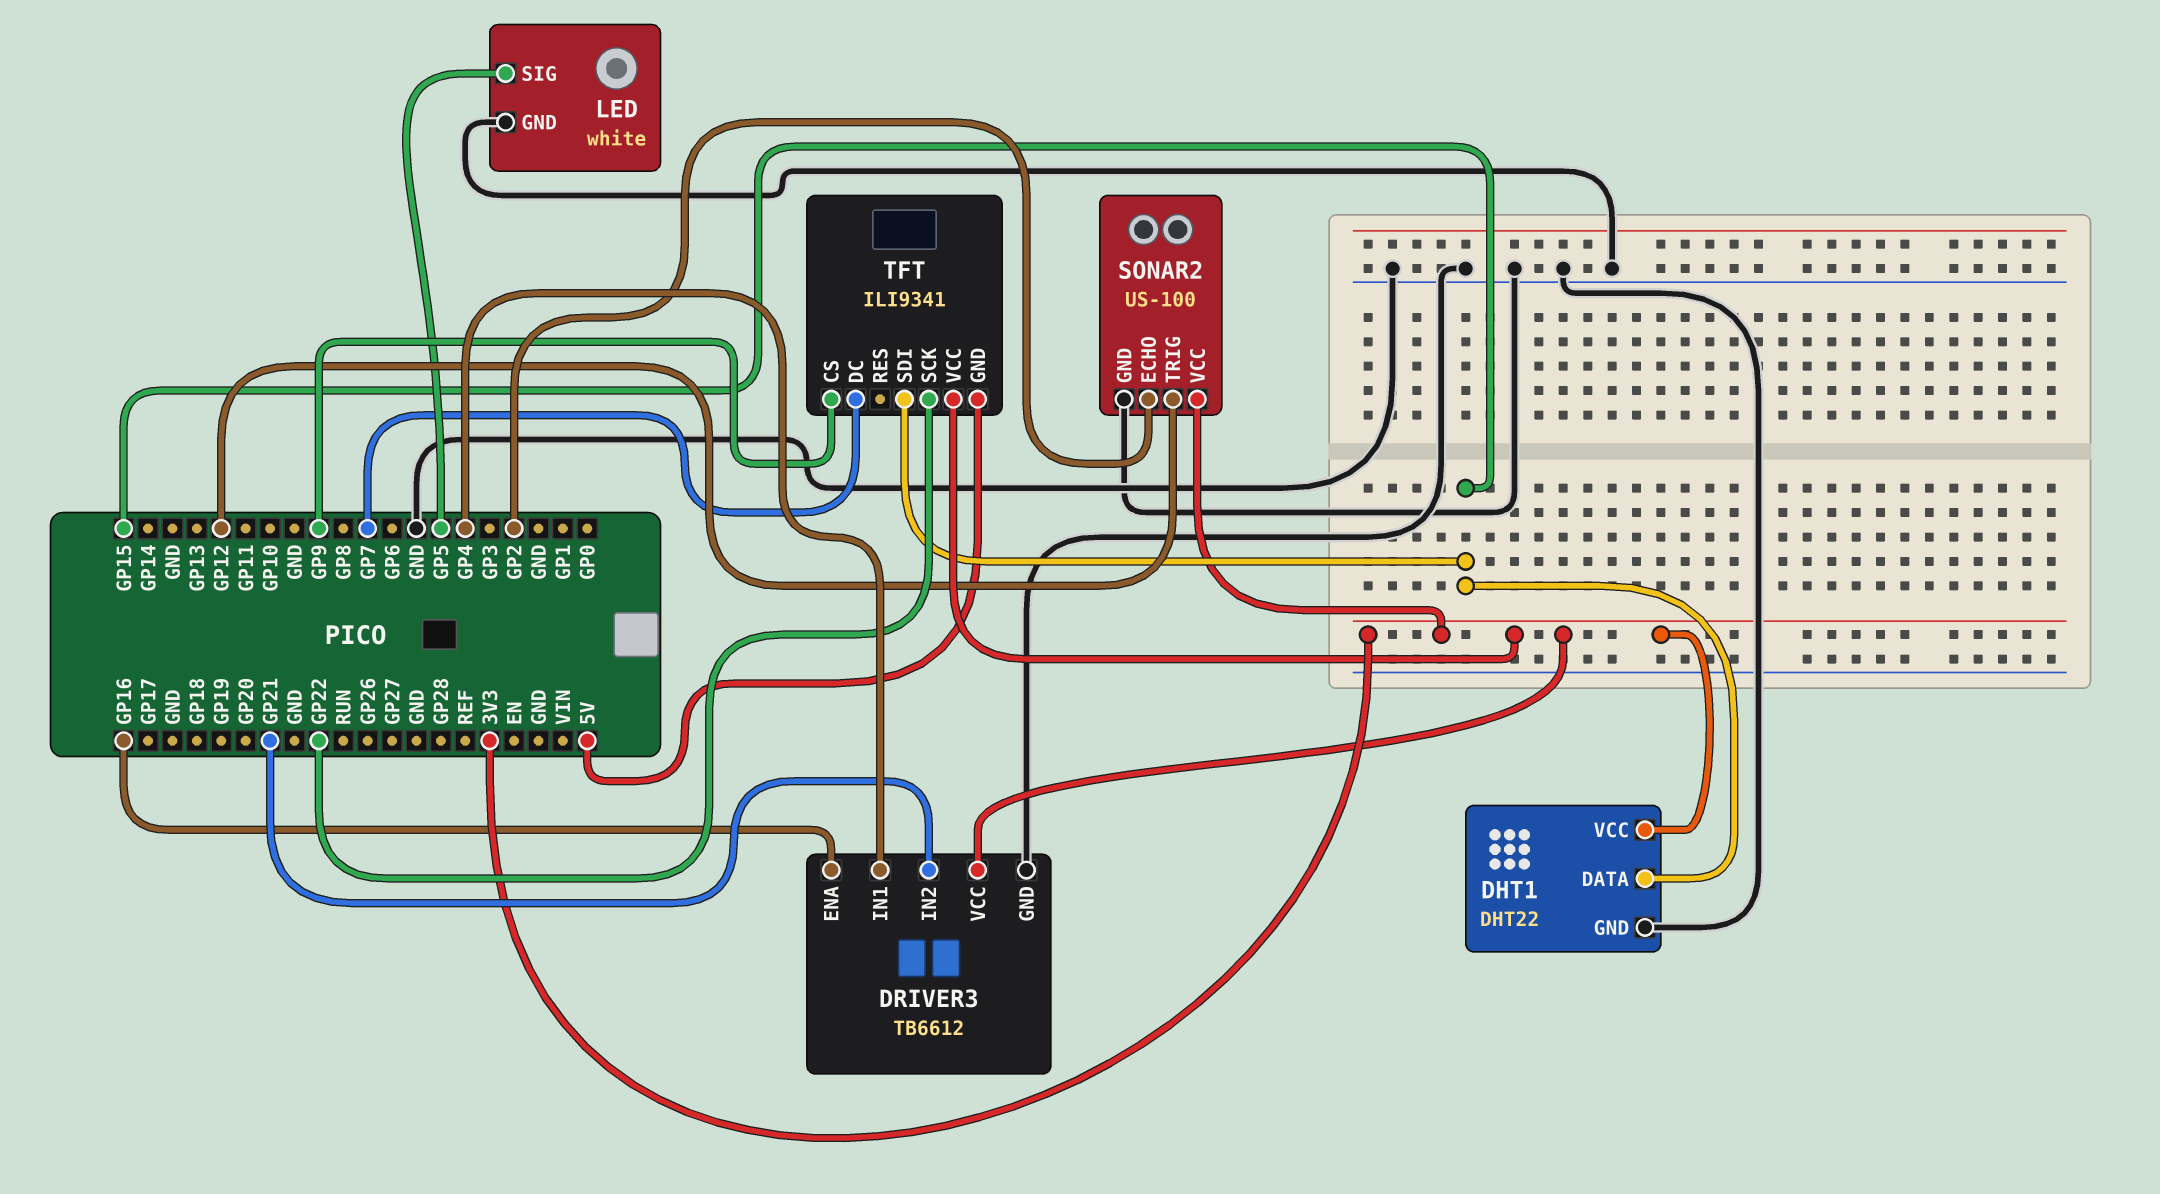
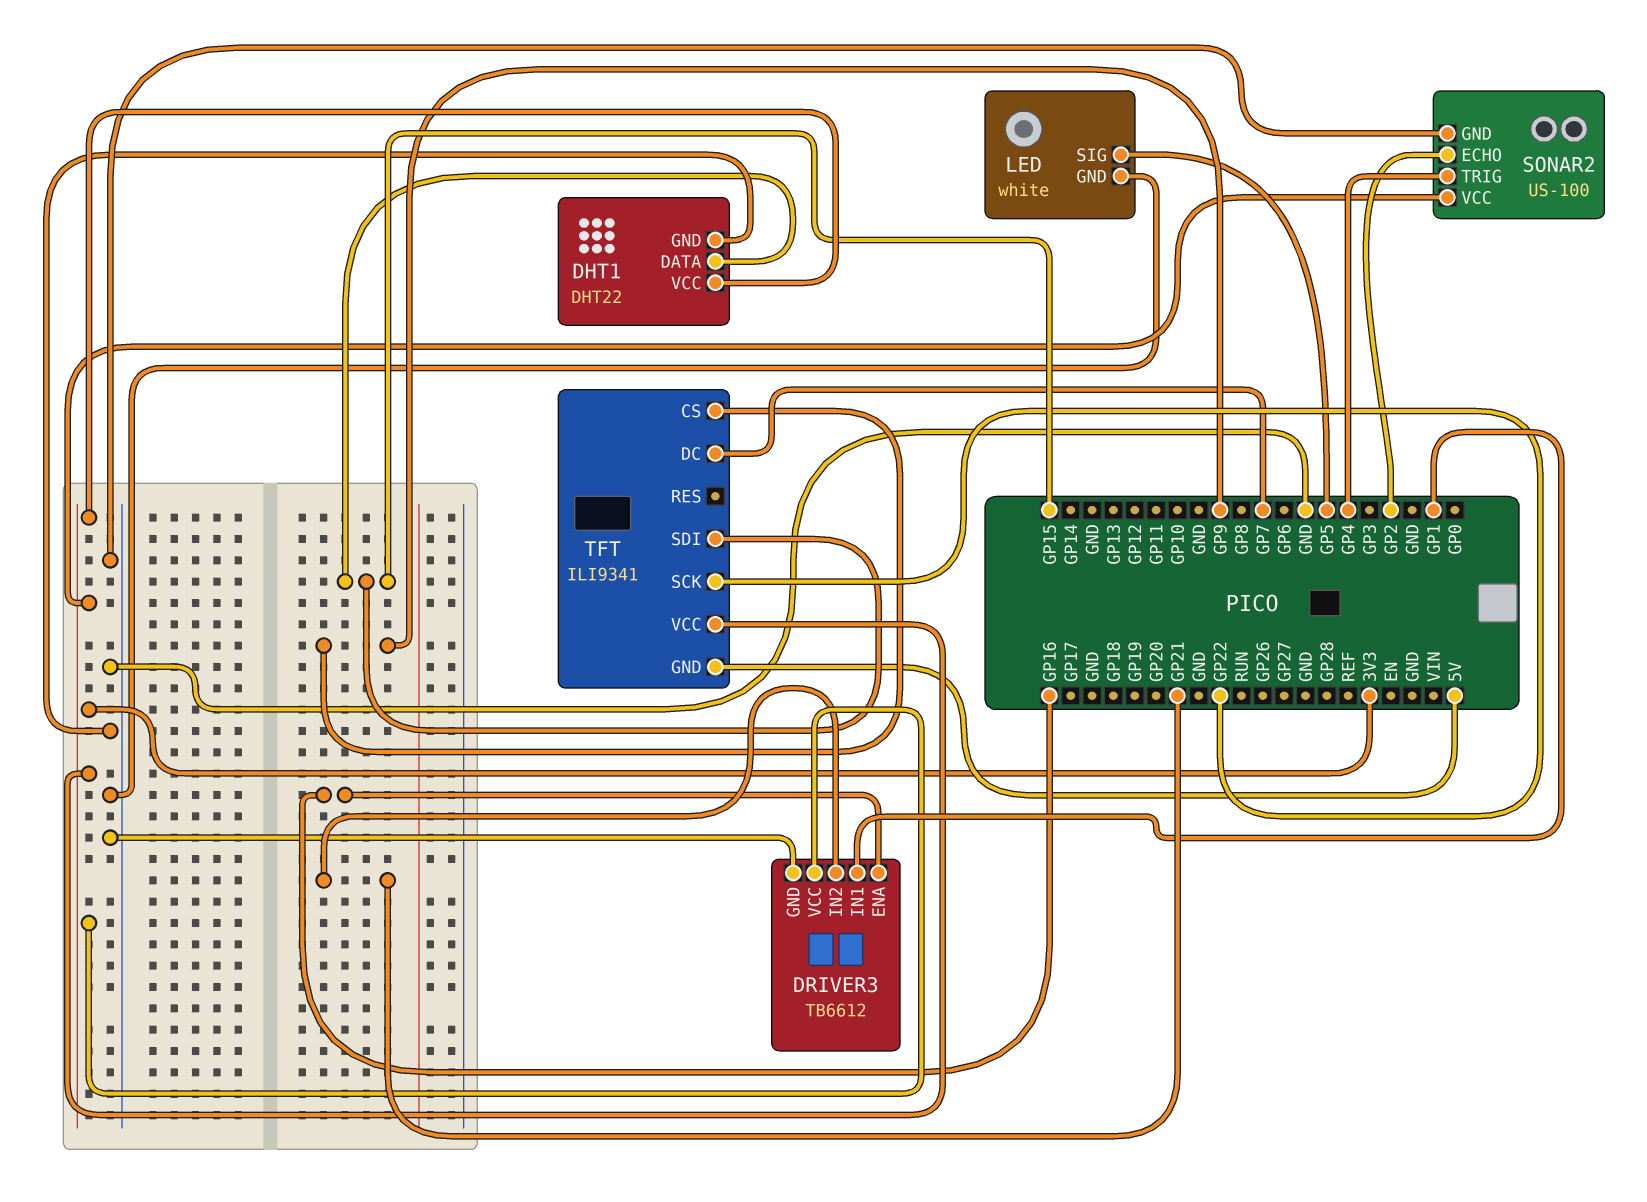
DRIVER3 pin IN1: GP4 -> GP1
SONAR2 pin TRIG: GP12 -> GP4

